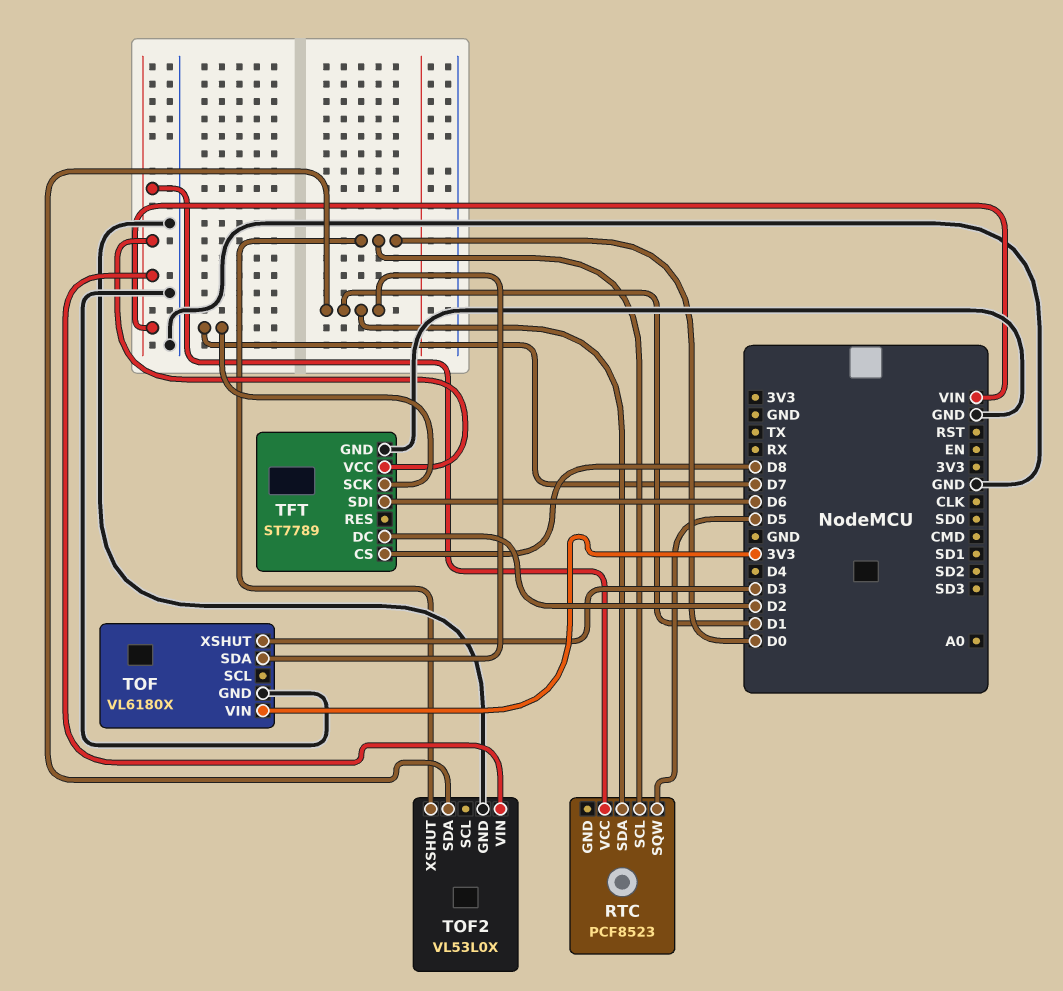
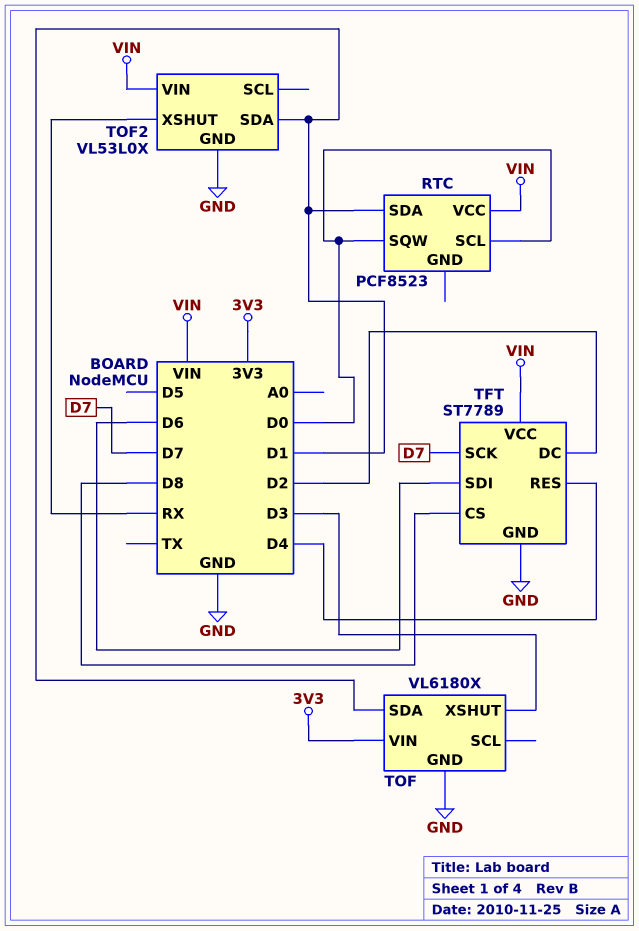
RTC pin SQW: D5 -> D0
TFT pin RES: none -> D4
TOF2 pin XSHUT: D0 -> RX

